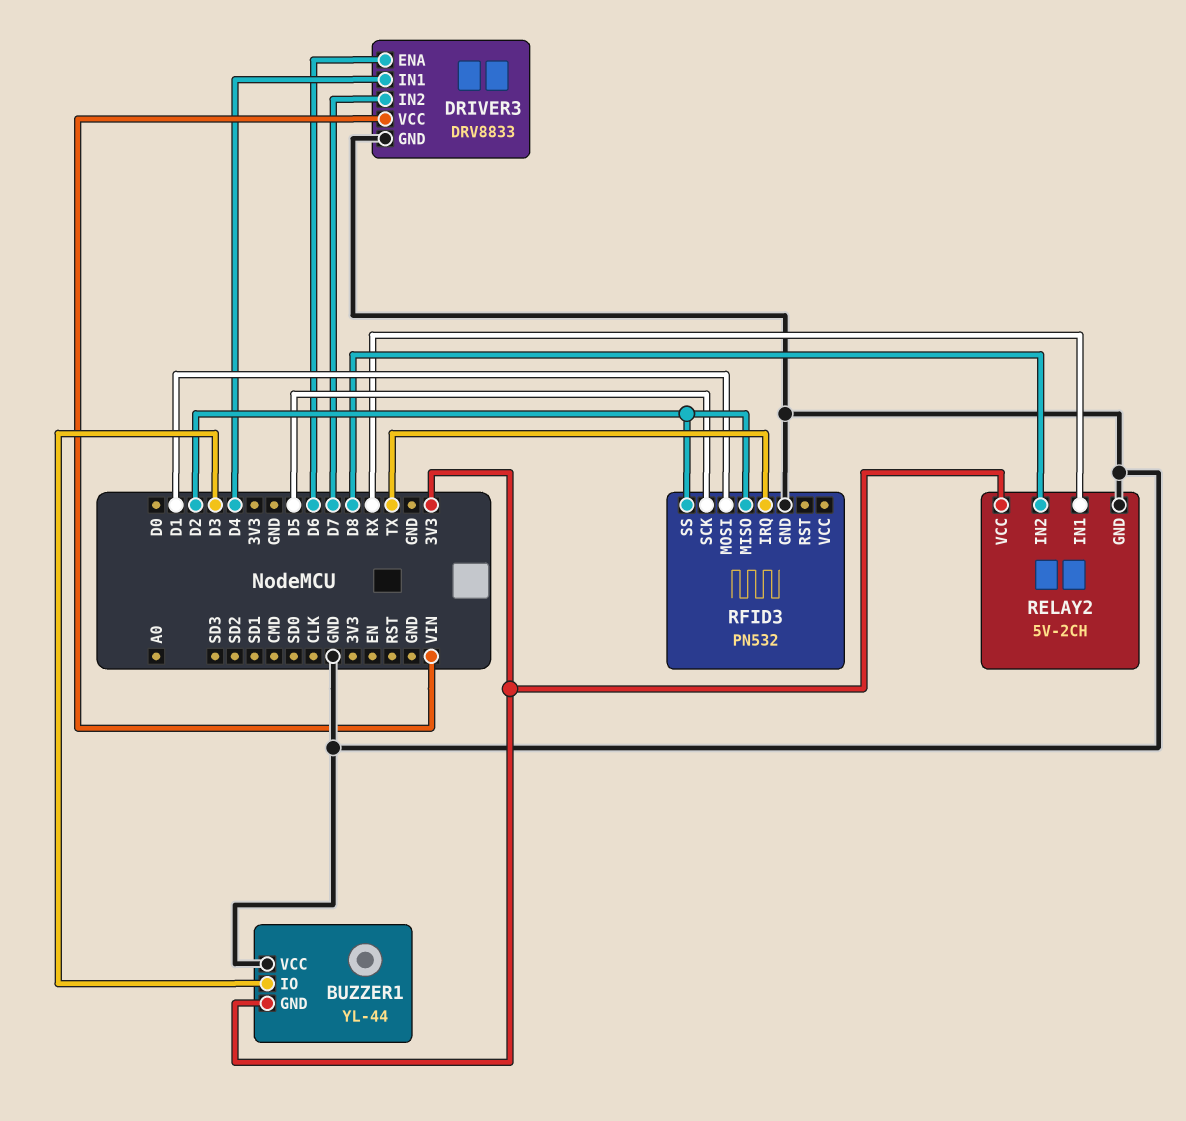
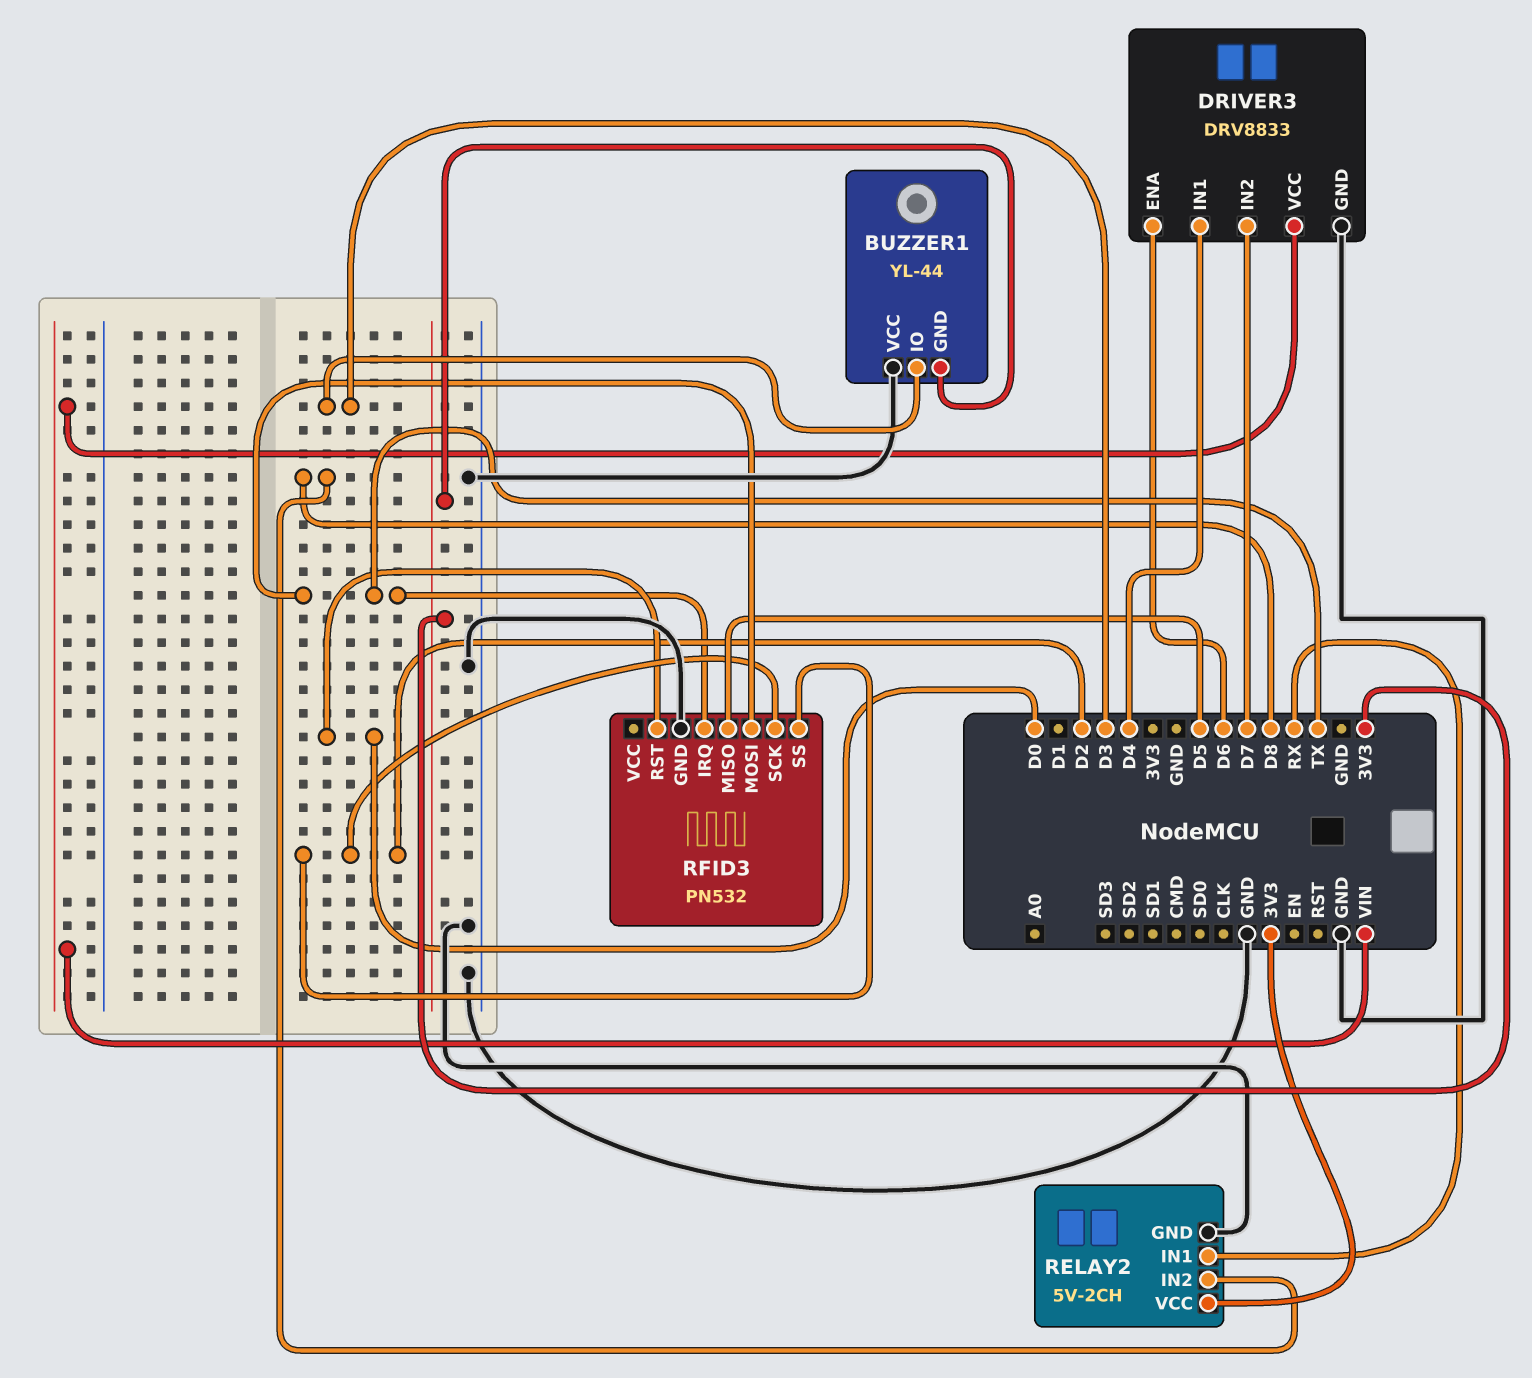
RFID3 pin MISO: D2 -> D5
RFID3 pin MOSI: D1 -> TX
RFID3 pin RST: none -> D0
RFID3 pin SCK: D5 -> D2

